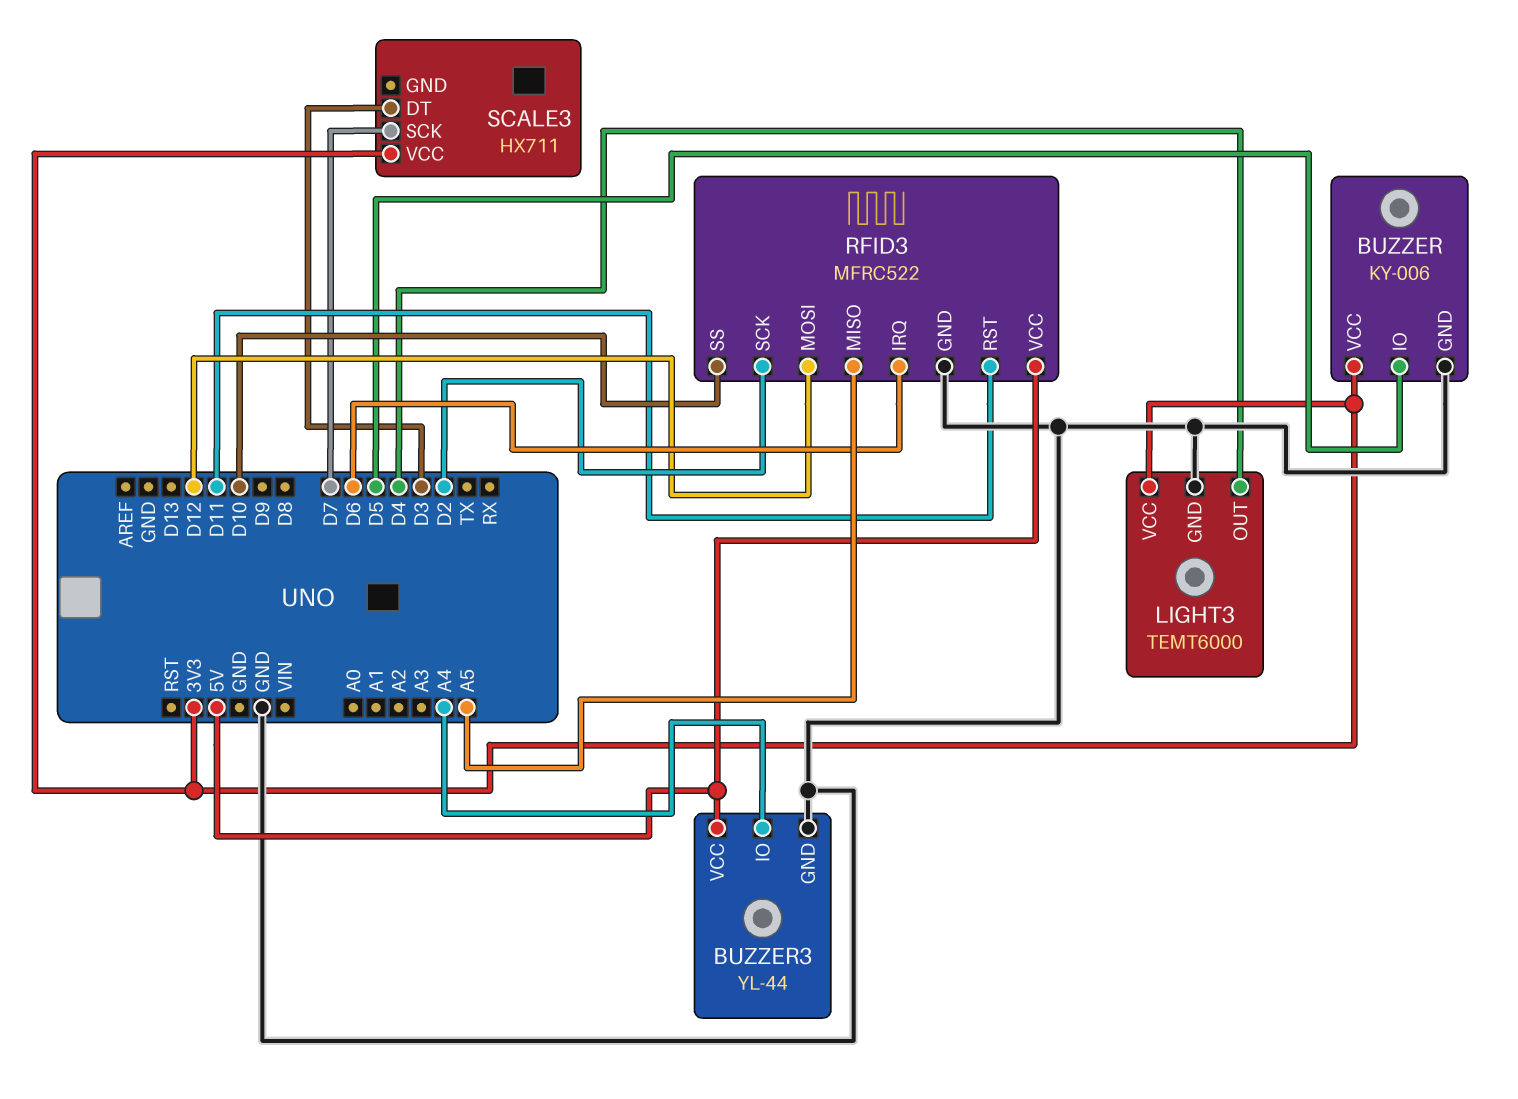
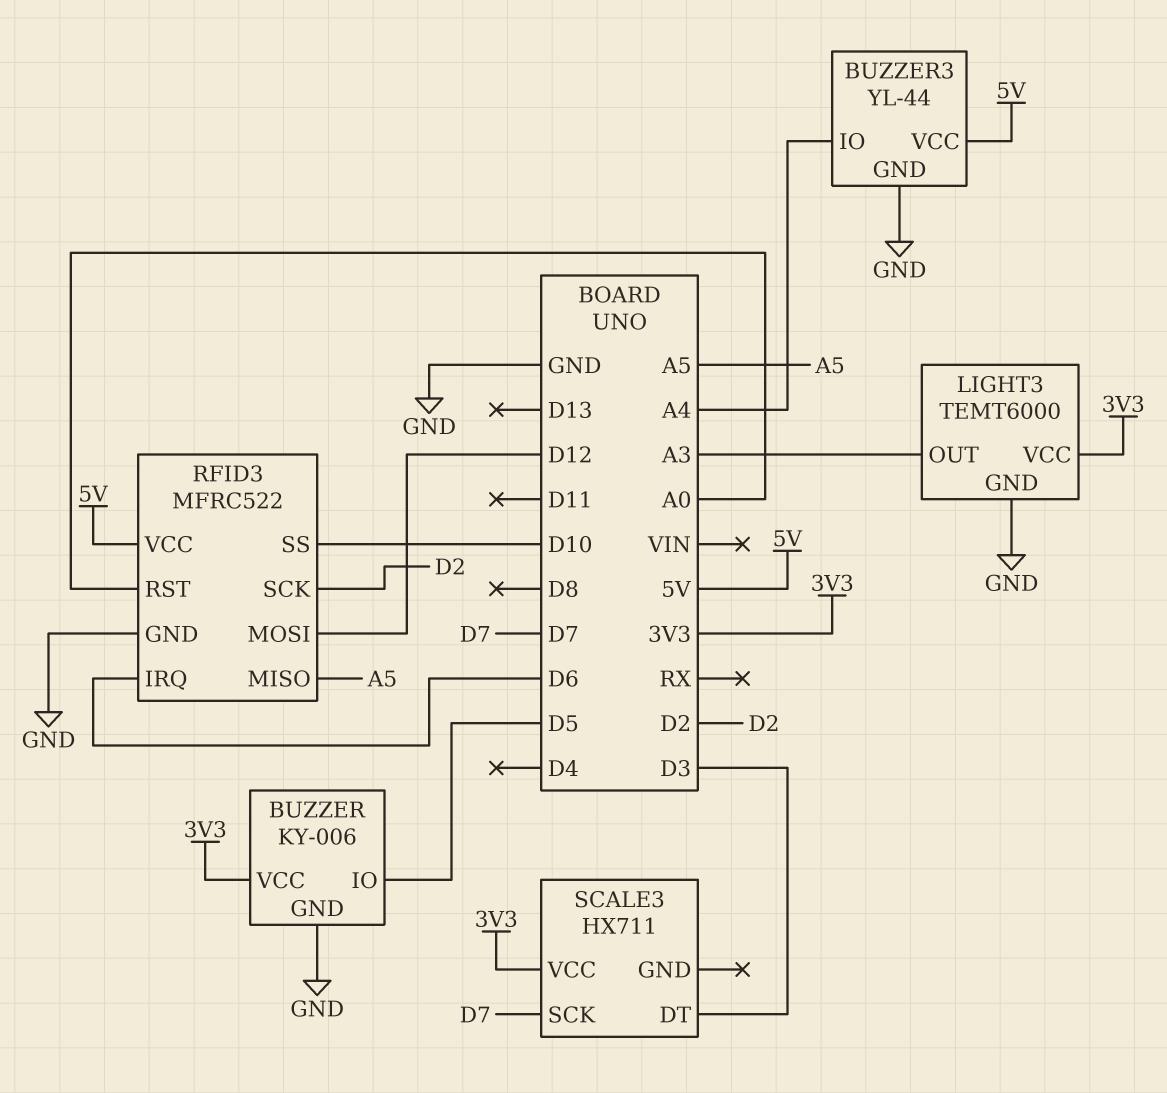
LIGHT3 pin OUT: D4 -> A3
RFID3 pin RST: D11 -> A0

